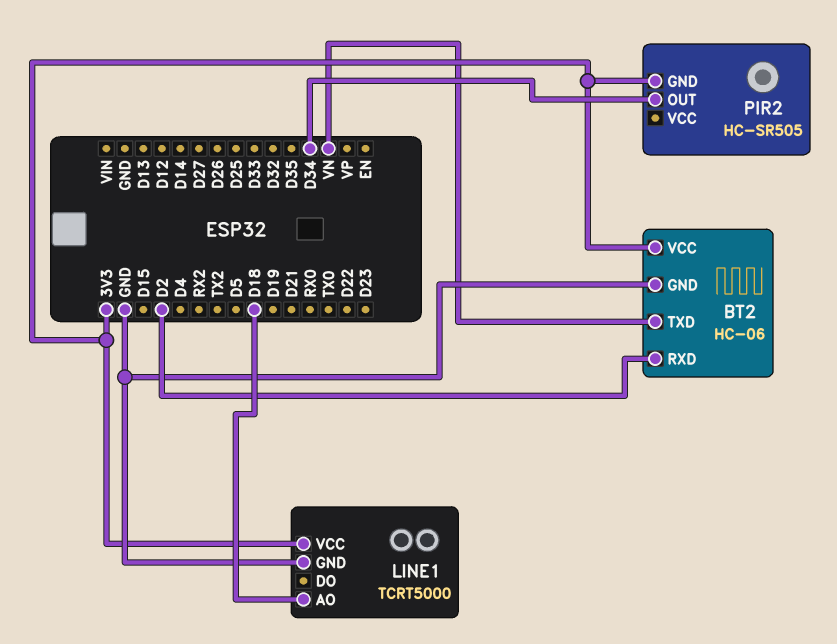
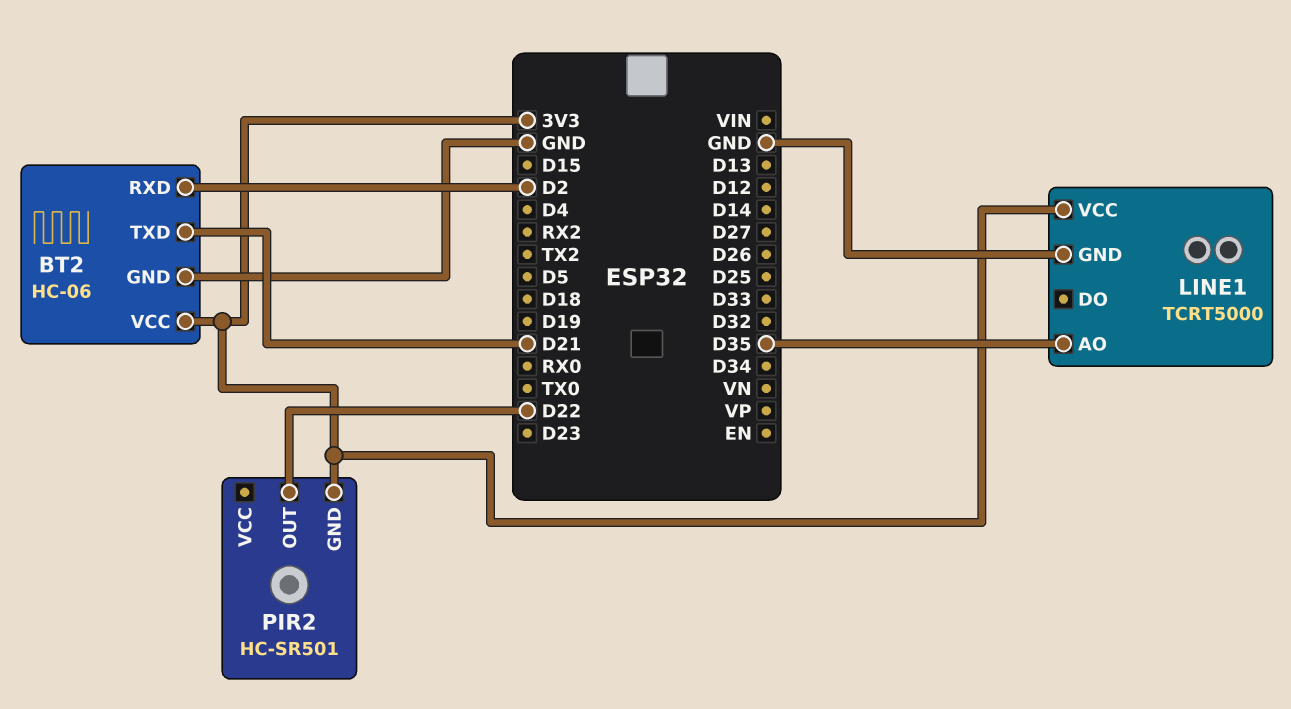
BT2 pin TXD: VN -> D21
LINE1 pin AO: D18 -> D35
PIR2: HC-SR505 -> HC-SR501
PIR2 pin OUT: D34 -> D22

